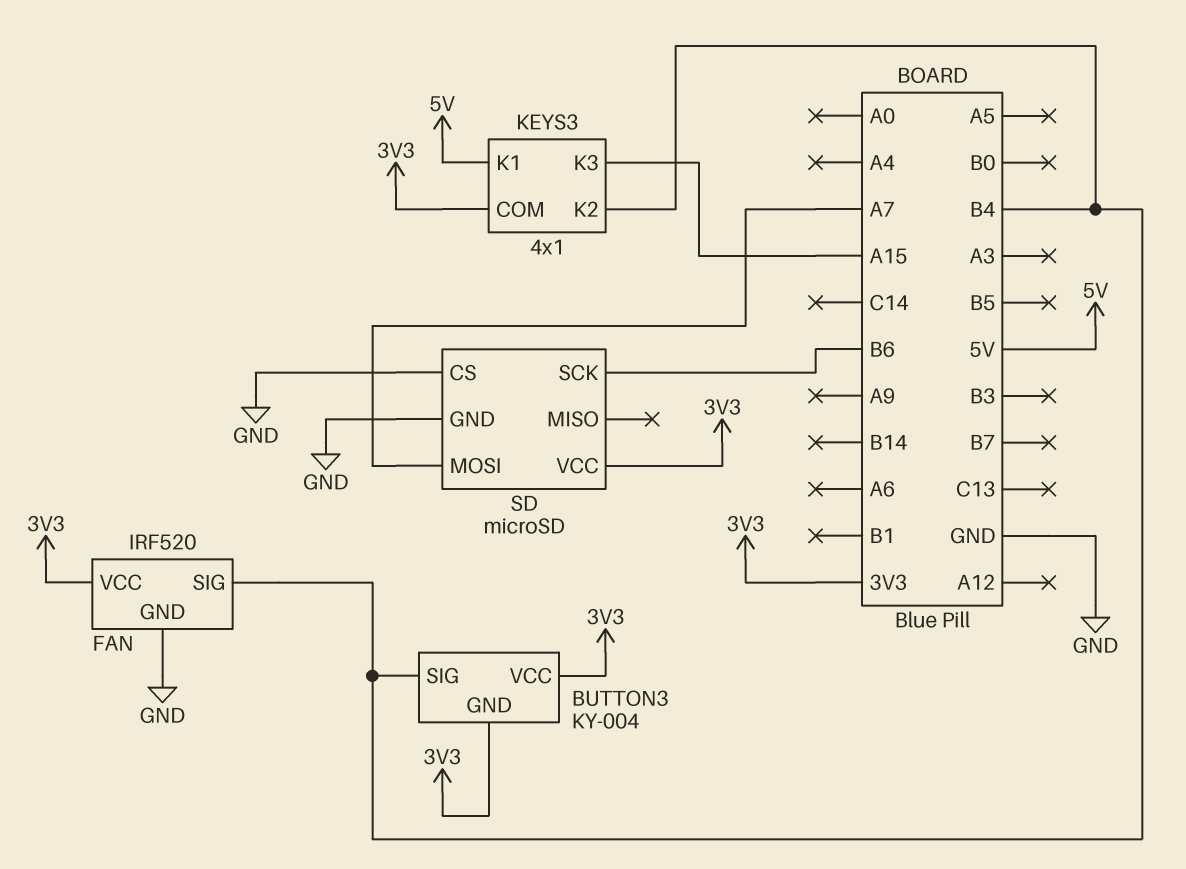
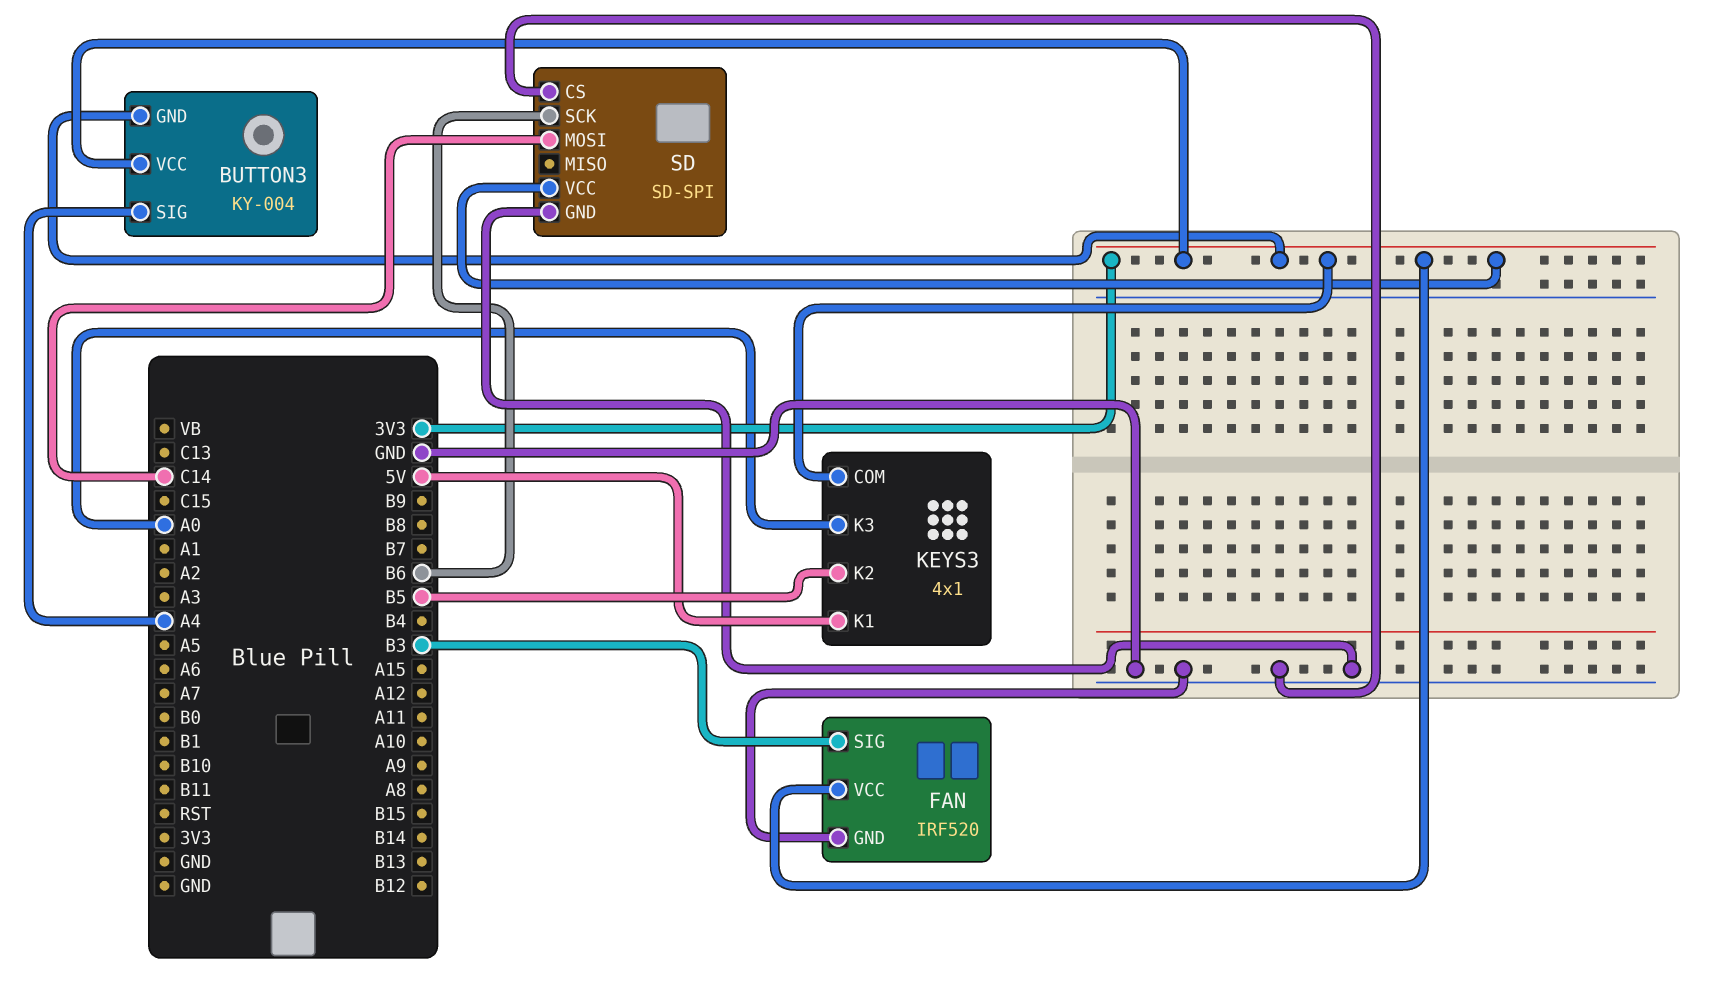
BUTTON3 pin SIG: B4 -> A4
FAN pin SIG: B4 -> B3
KEYS3 pin K2: B4 -> B5
KEYS3 pin K3: A15 -> A0
SD: microSD -> SD-SPI
SD pin MOSI: A7 -> C14

